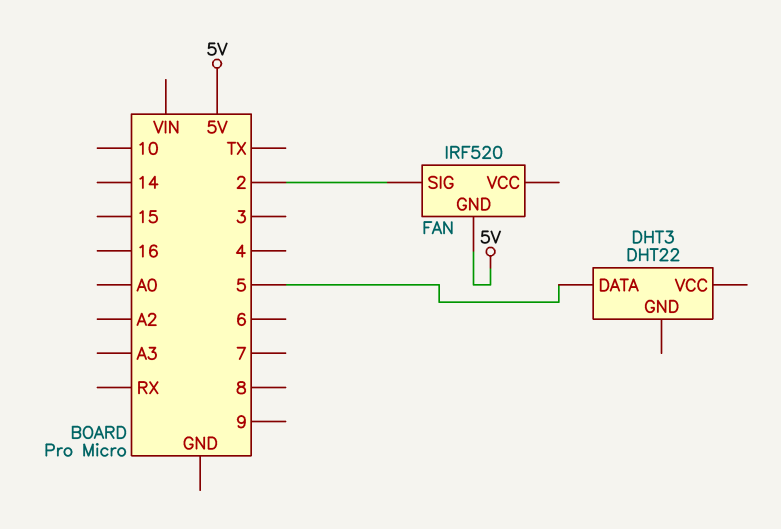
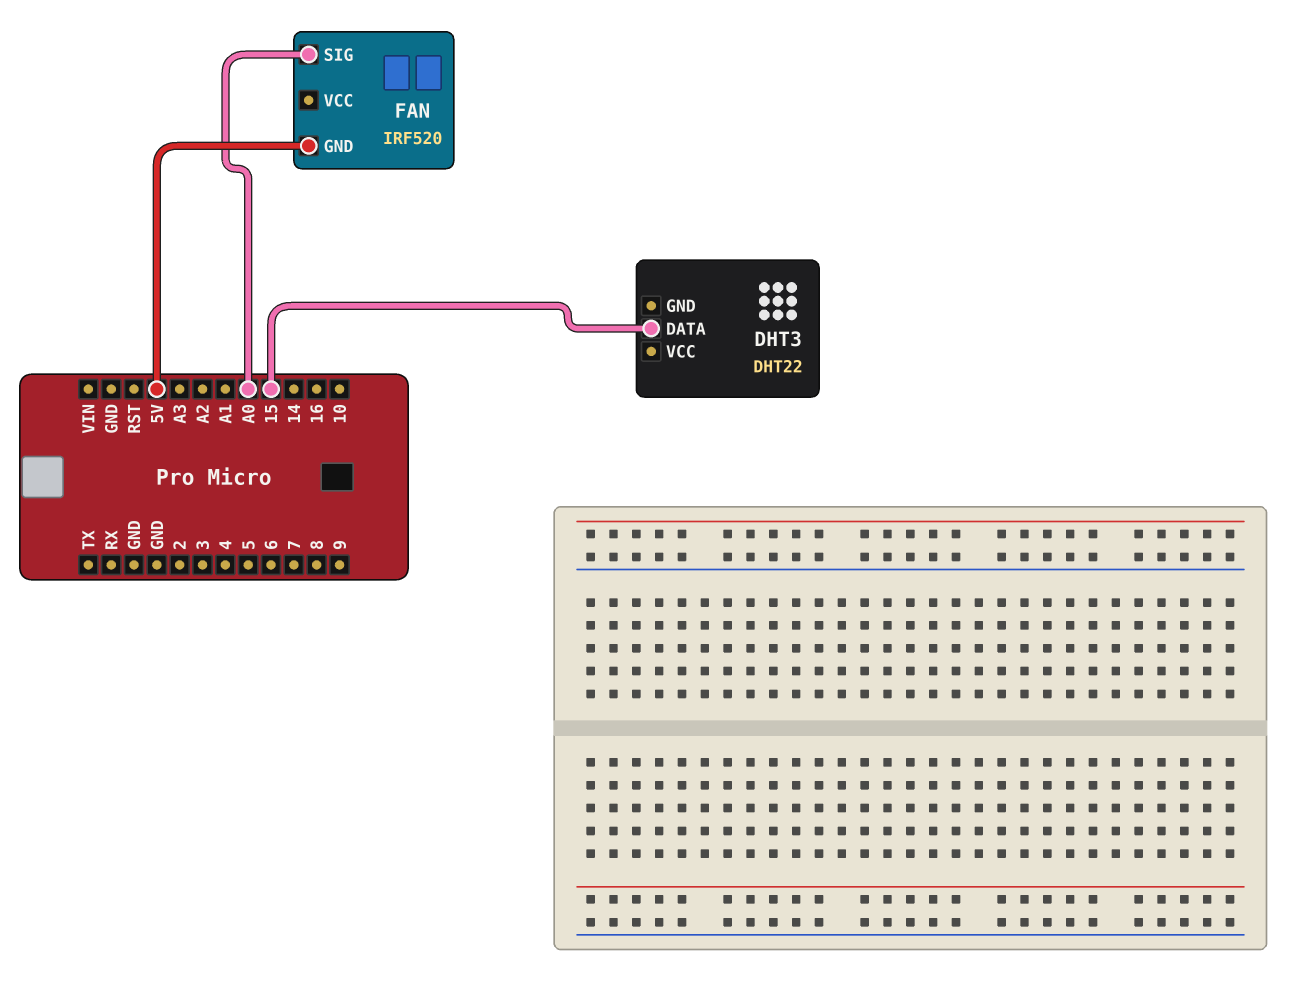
DHT3 pin DATA: 5 -> 15
FAN pin SIG: 2 -> A0

